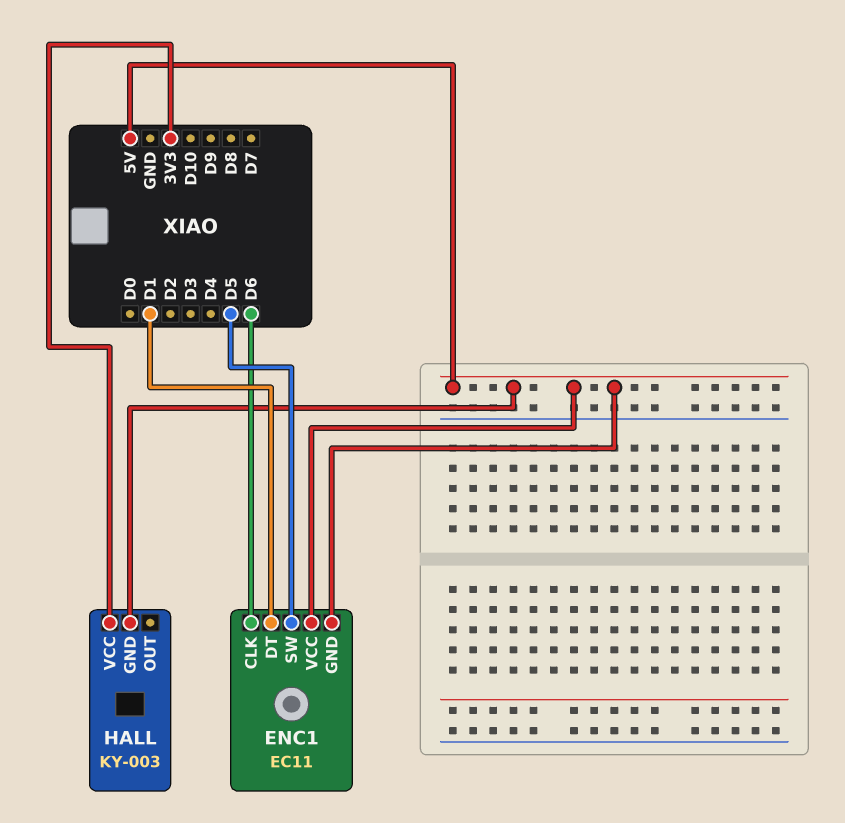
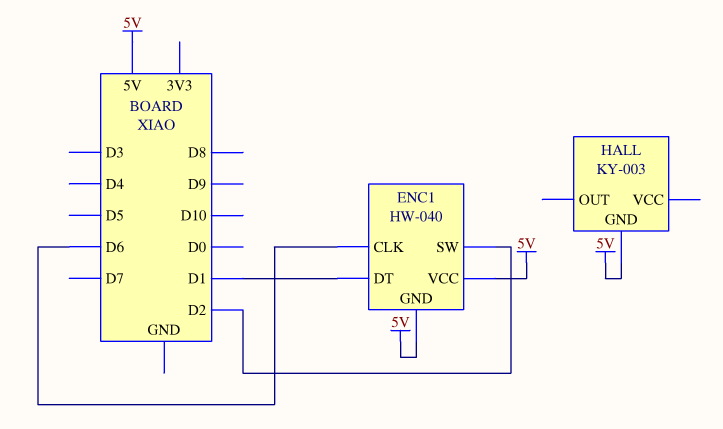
ENC1: EC11 -> HW-040
ENC1 pin SW: D5 -> D2
HALL pin VCC: 3V3 -> none

